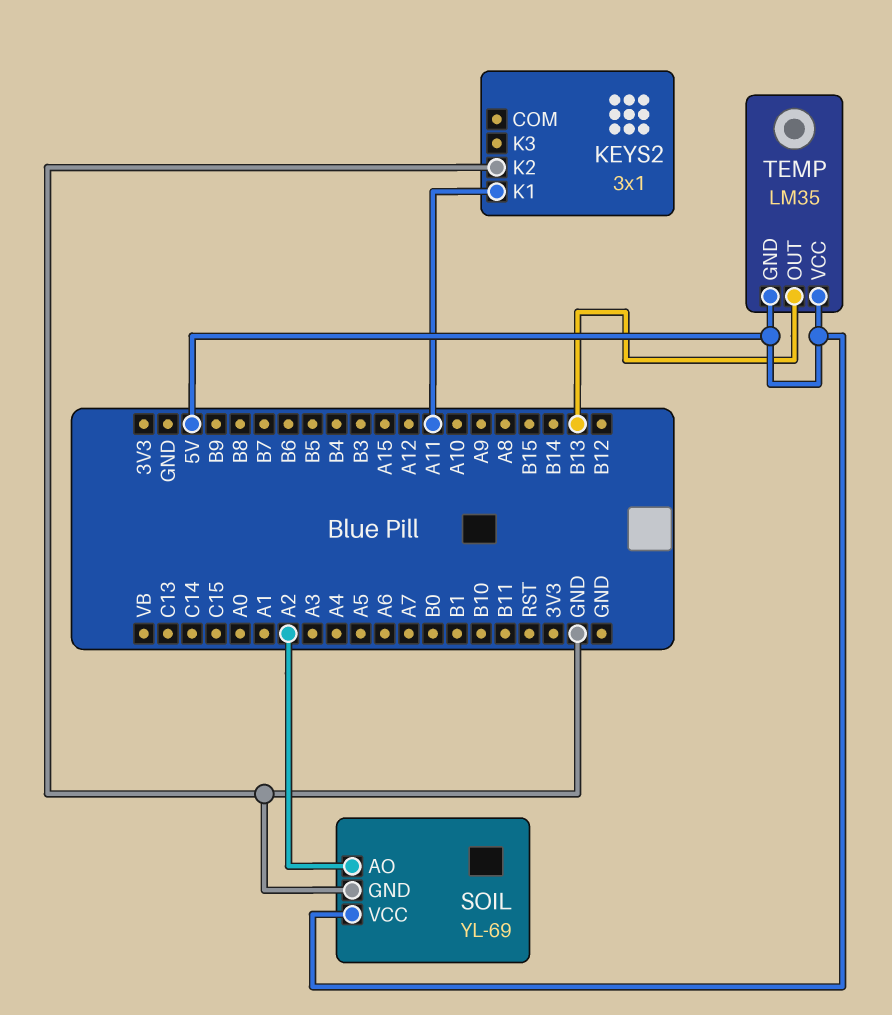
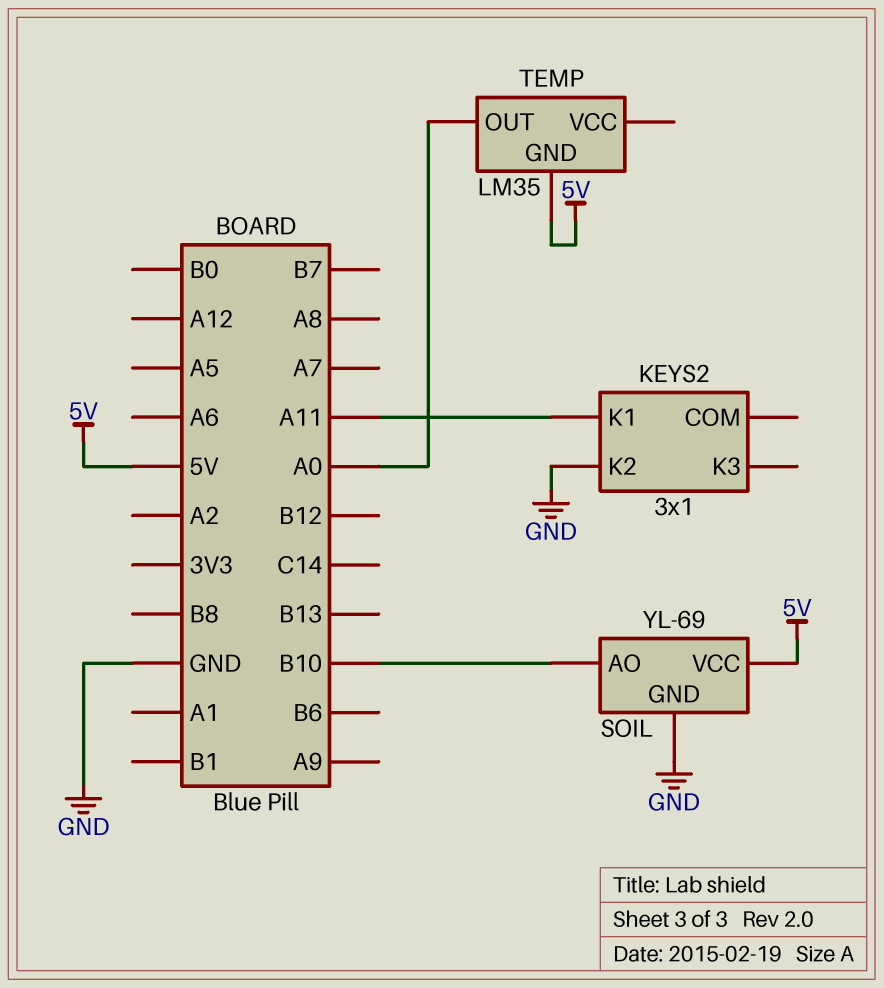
SOIL pin AO: A2 -> B10
TEMP pin OUT: B13 -> A0
TEMP pin VCC: 5V -> none

